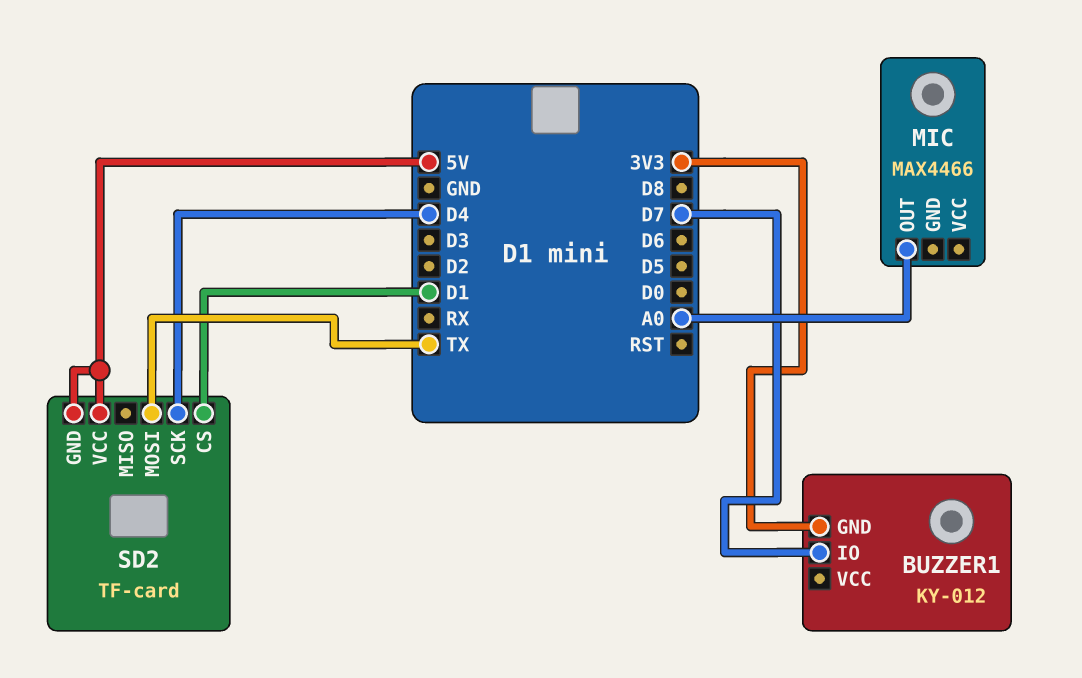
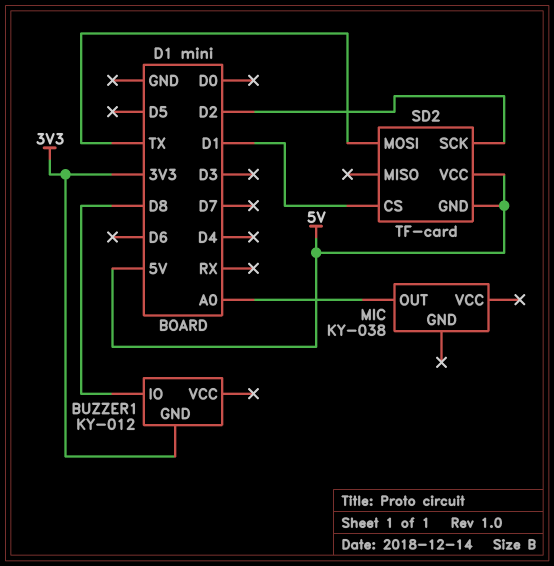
BUZZER1 pin IO: D7 -> D8
MIC: MAX4466 -> KY-038
SD2 pin SCK: D4 -> D2

